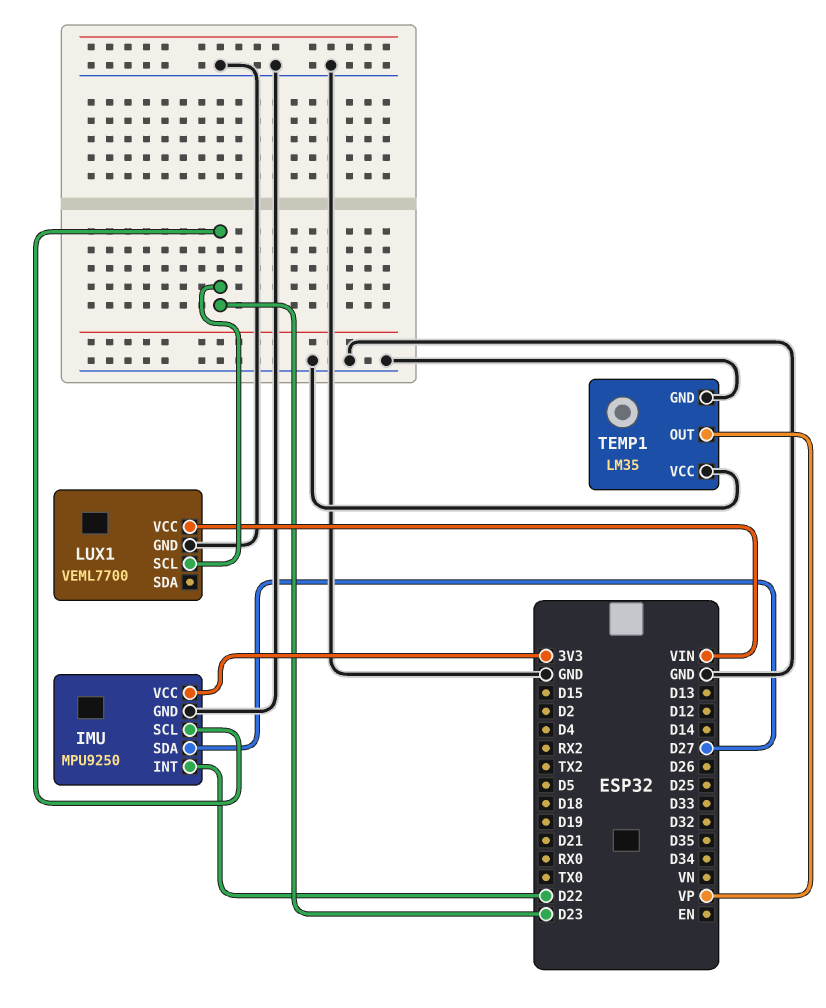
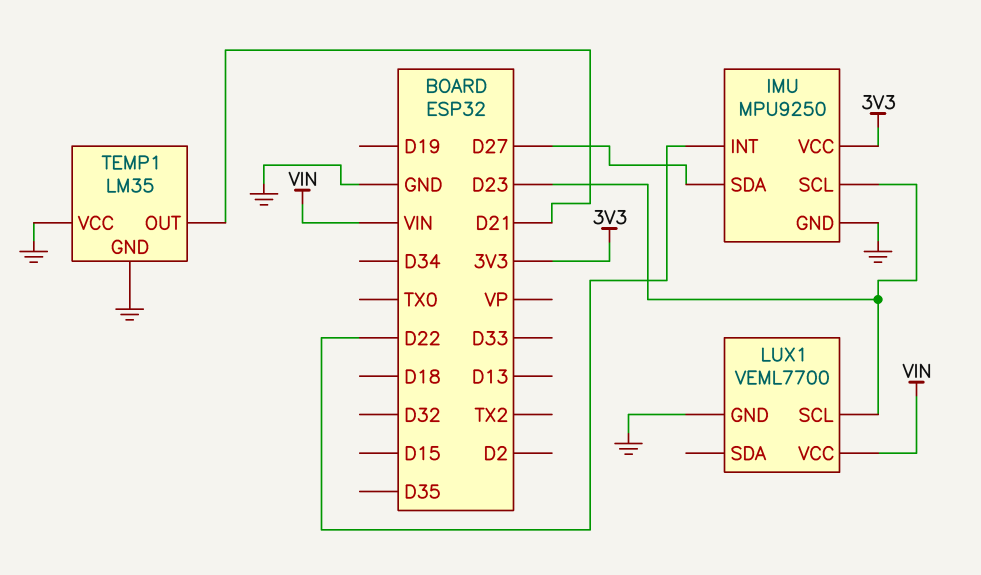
TEMP1 pin OUT: VP -> D21

